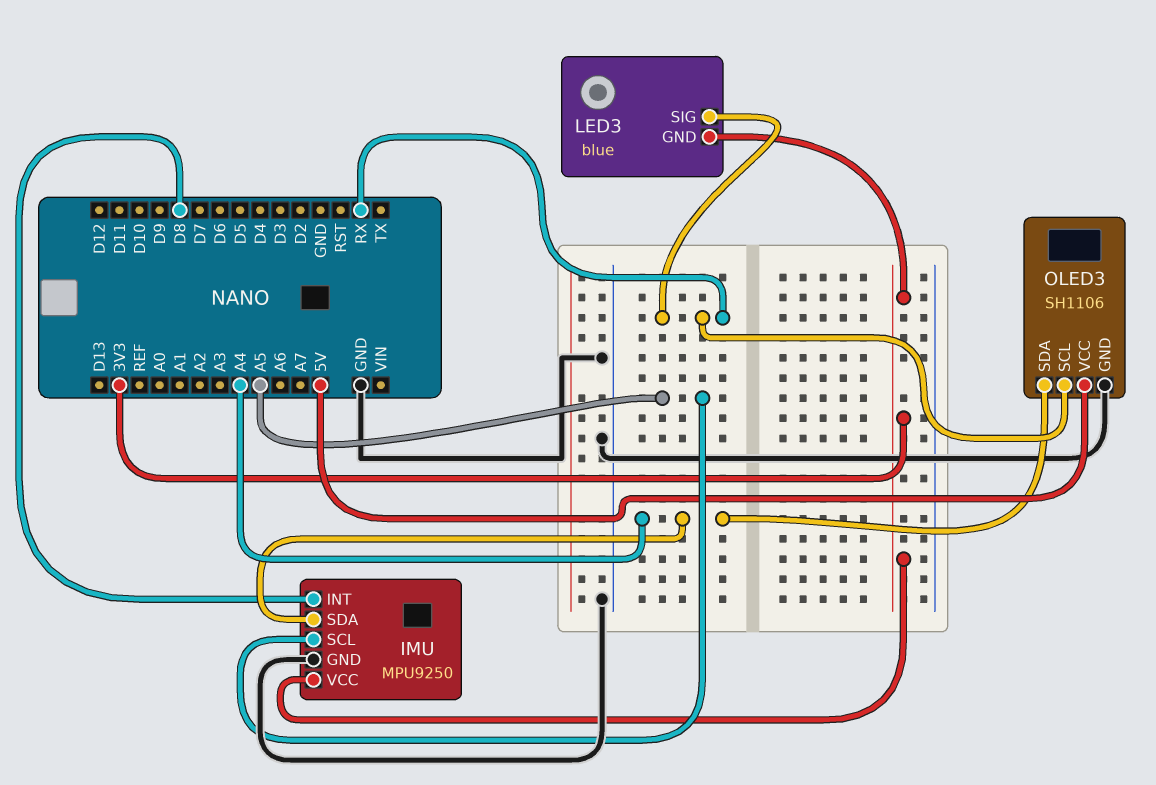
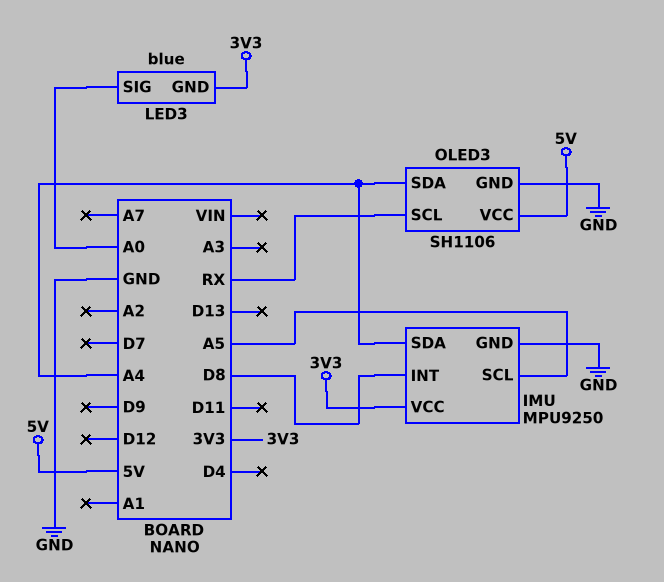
LED3 pin SIG: RX -> A0

